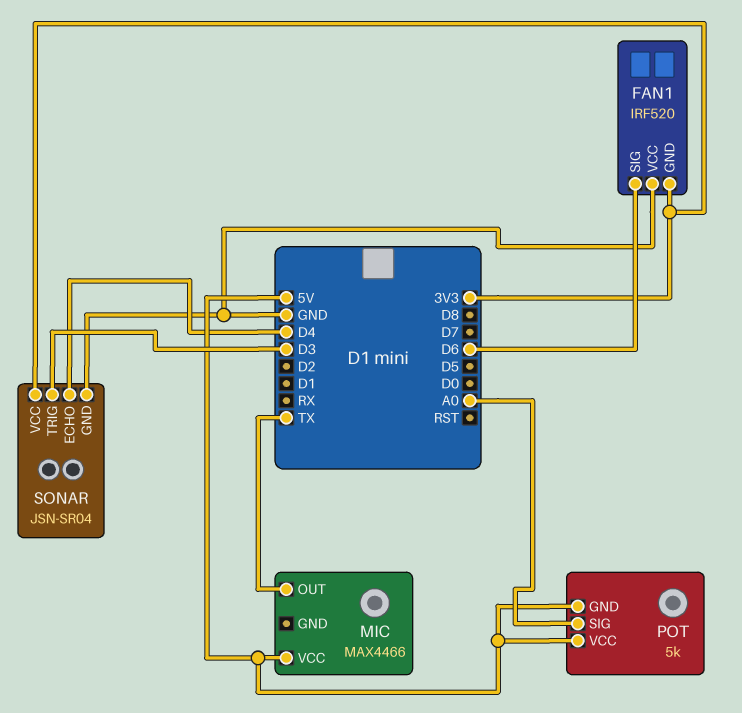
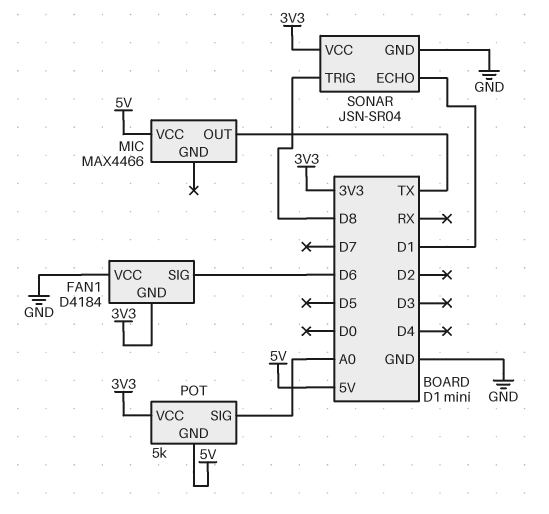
FAN1: IRF520 -> D4184
POT pin VCC: 5V -> 3V3
SONAR pin ECHO: D4 -> D1
SONAR pin TRIG: D3 -> D8

